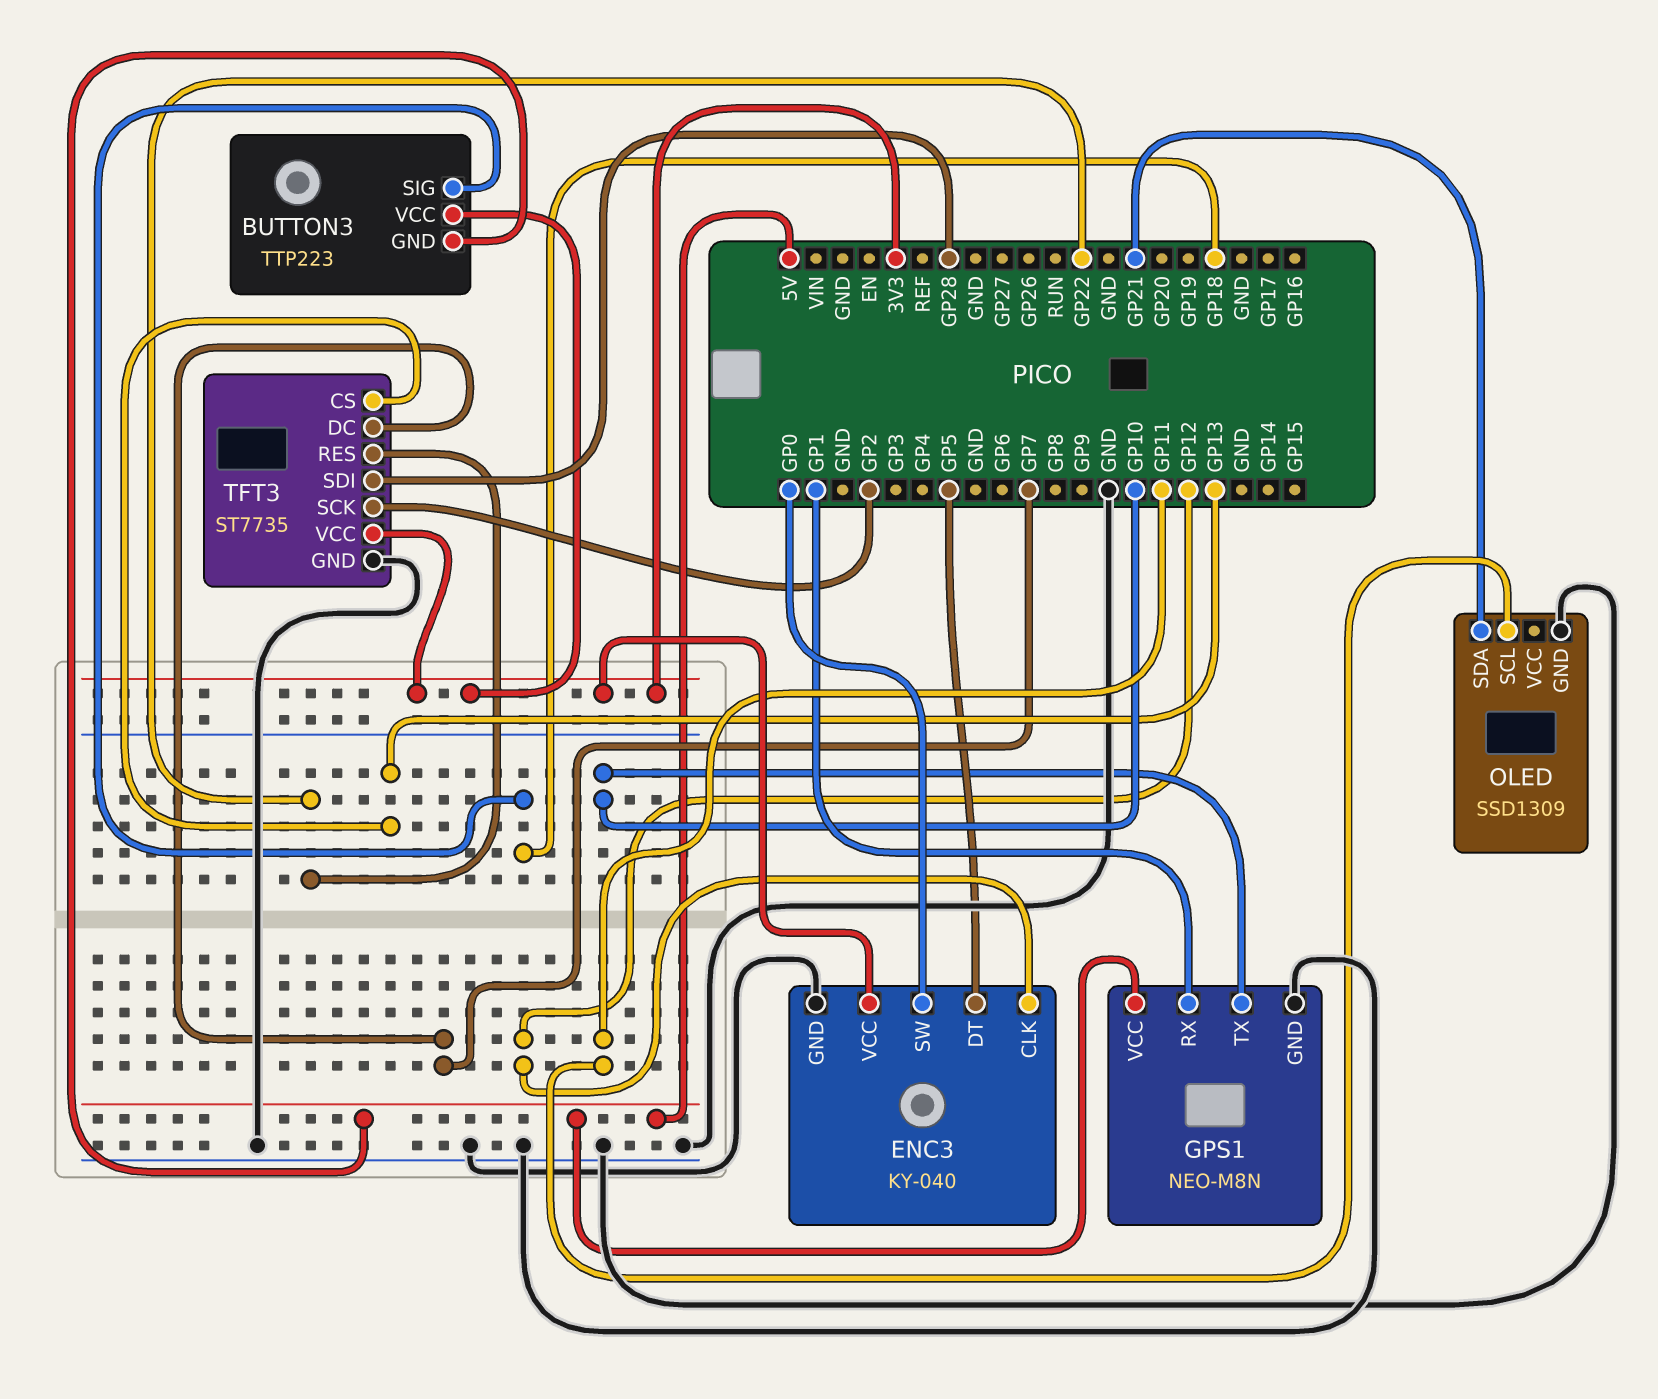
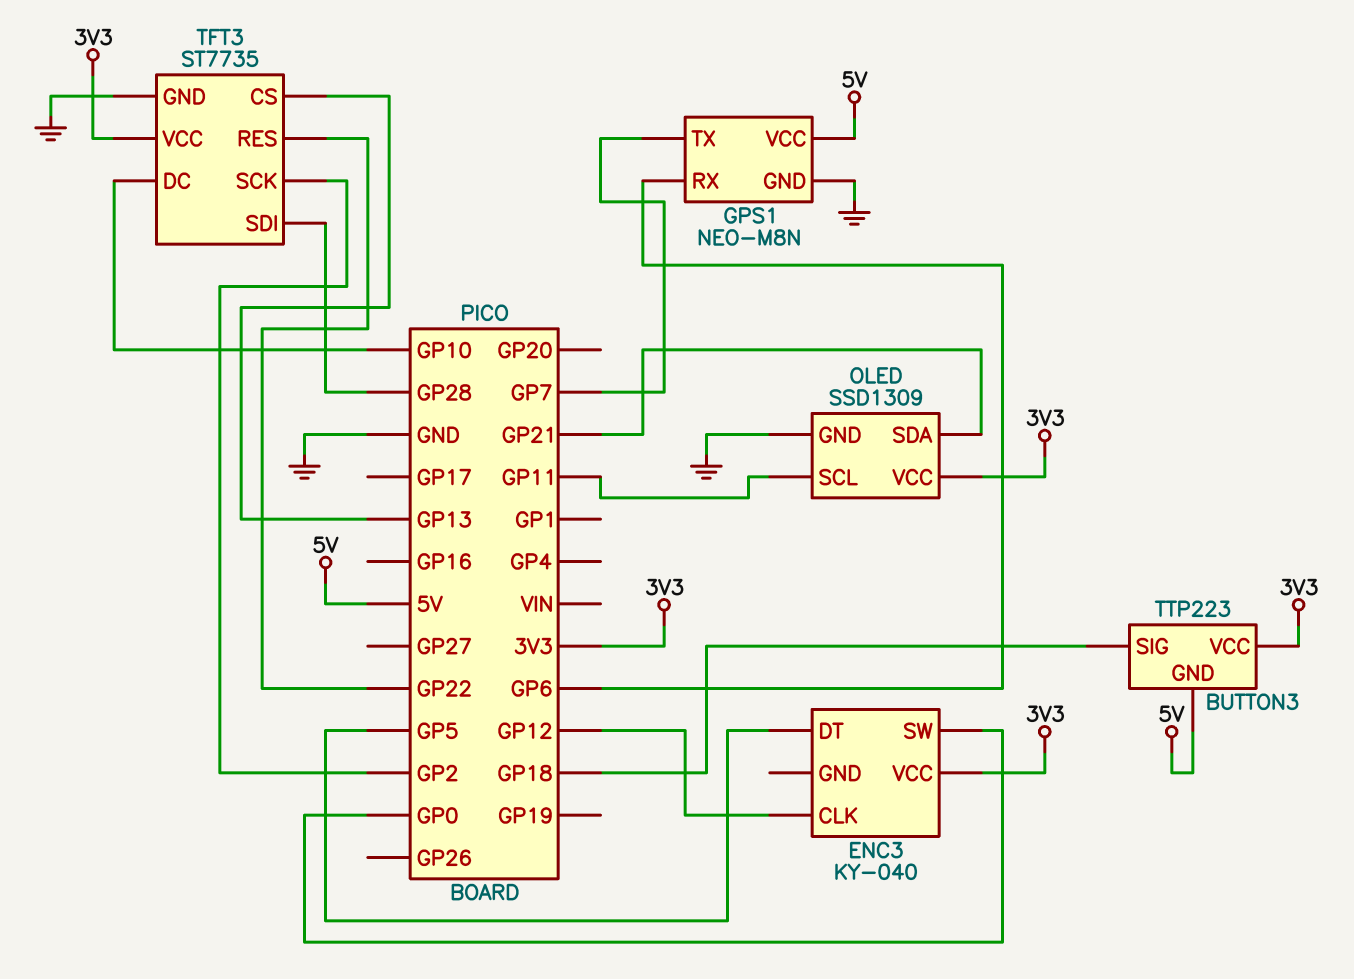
ENC3 pin GND: GND -> none
GPS1 pin RX: GP1 -> GP6
GPS1 pin TX: GP10 -> GP7
OLED pin VCC: none -> 3V3
TFT3 pin DC: GP7 -> GP10

